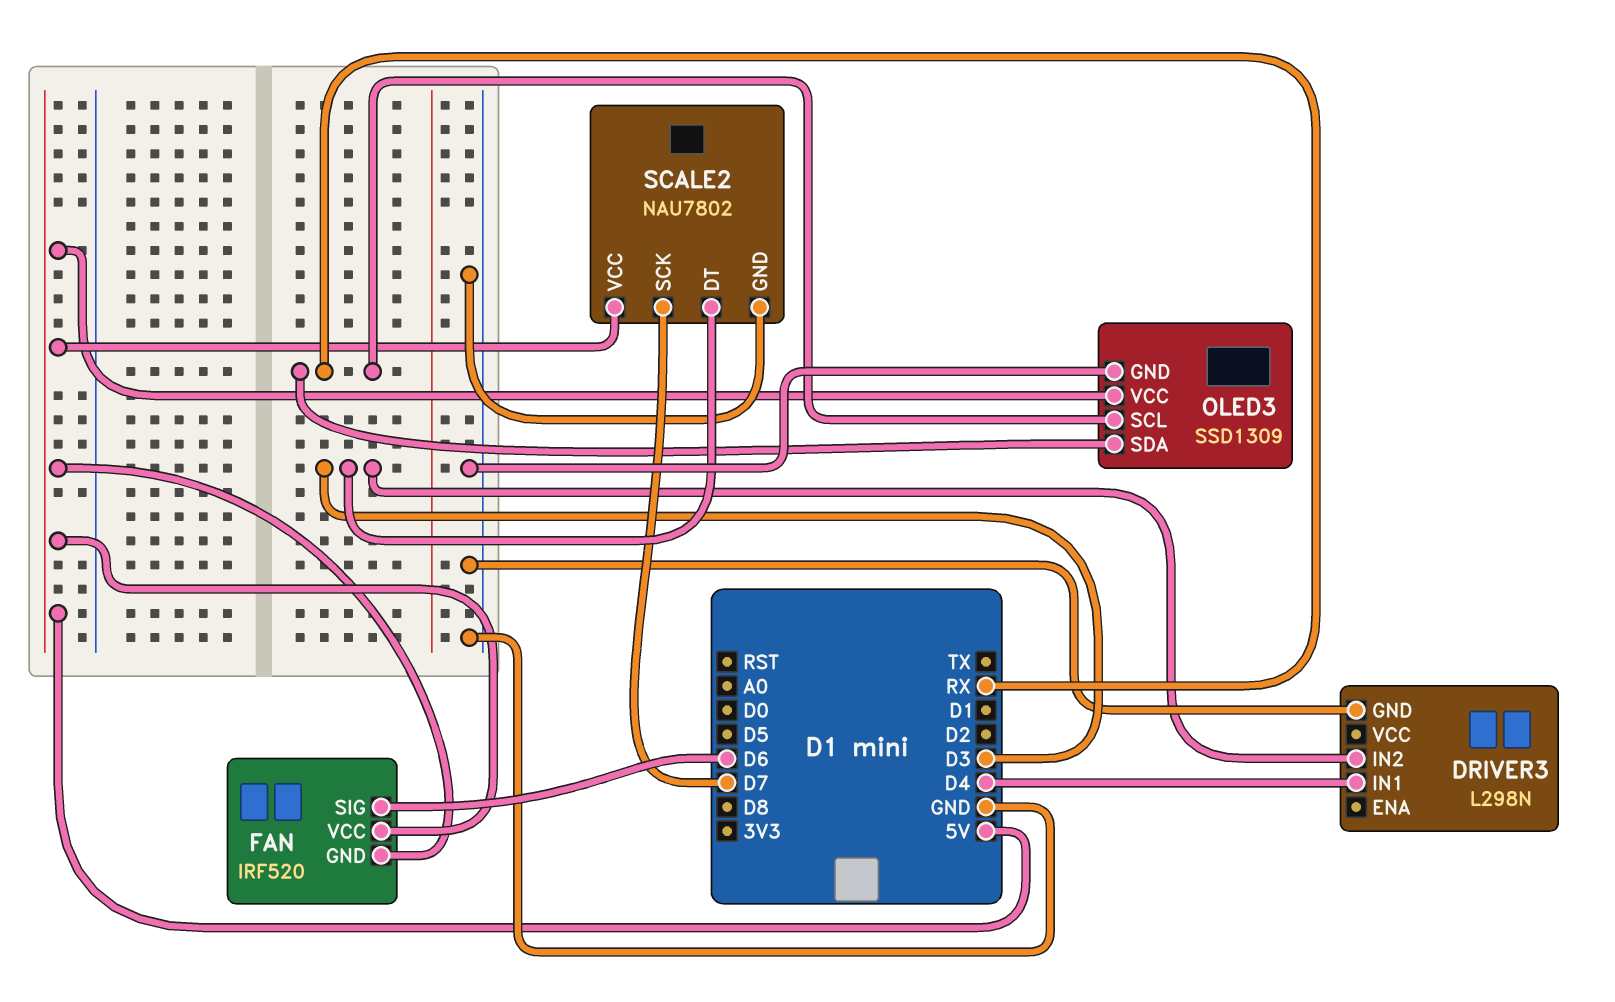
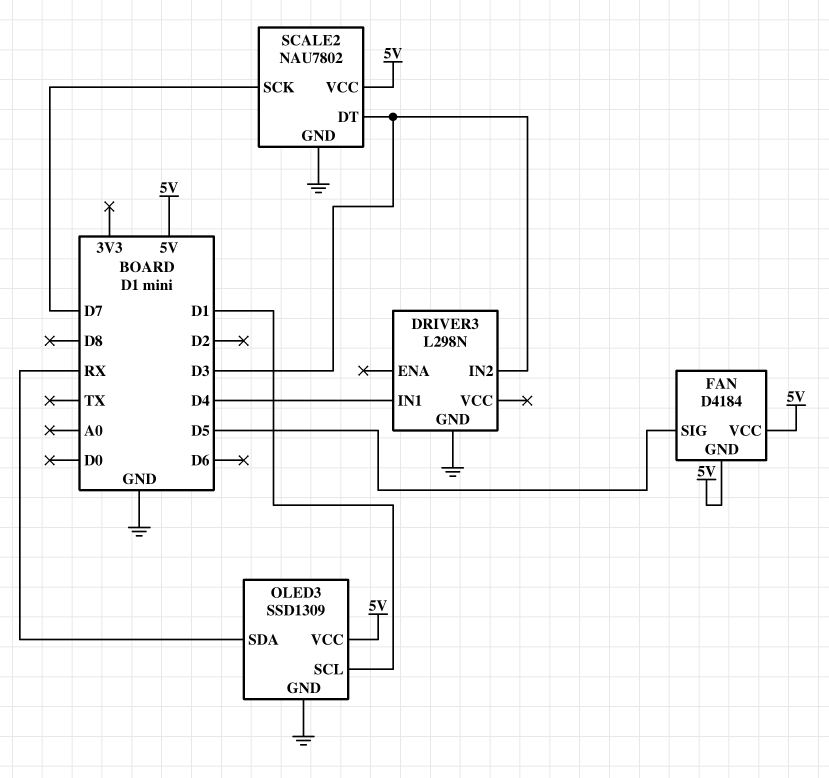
FAN: IRF520 -> D4184
FAN pin SIG: D6 -> D5
OLED3 pin SCL: RX -> D1

